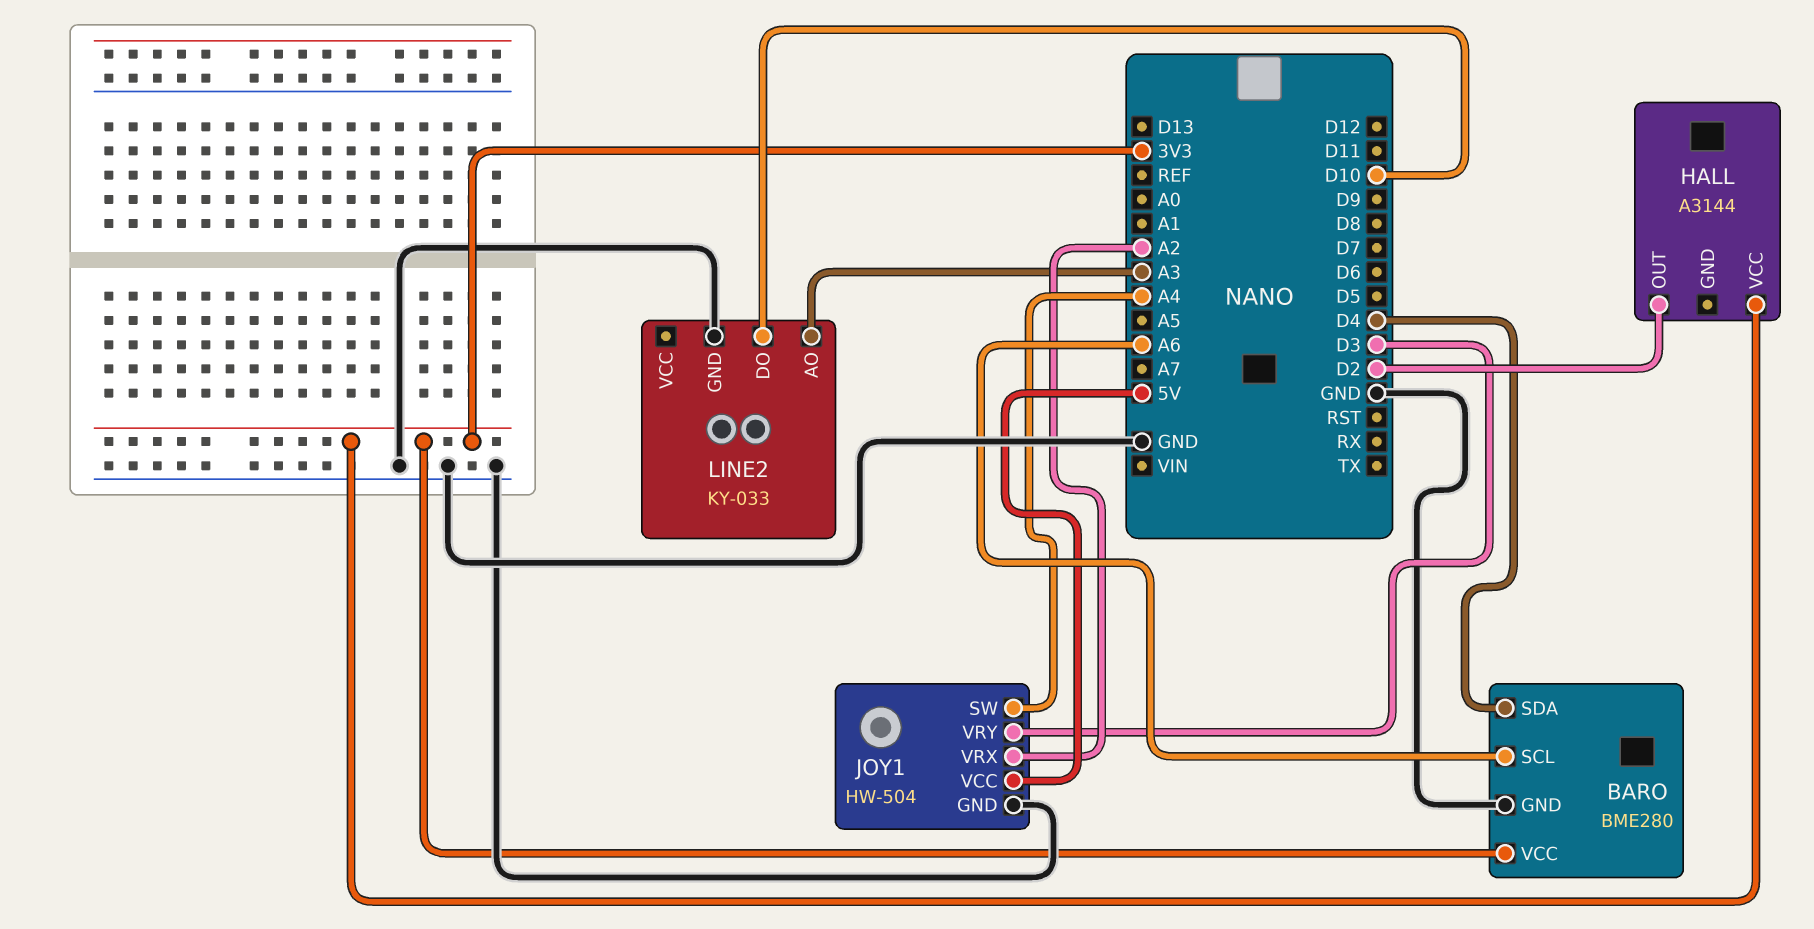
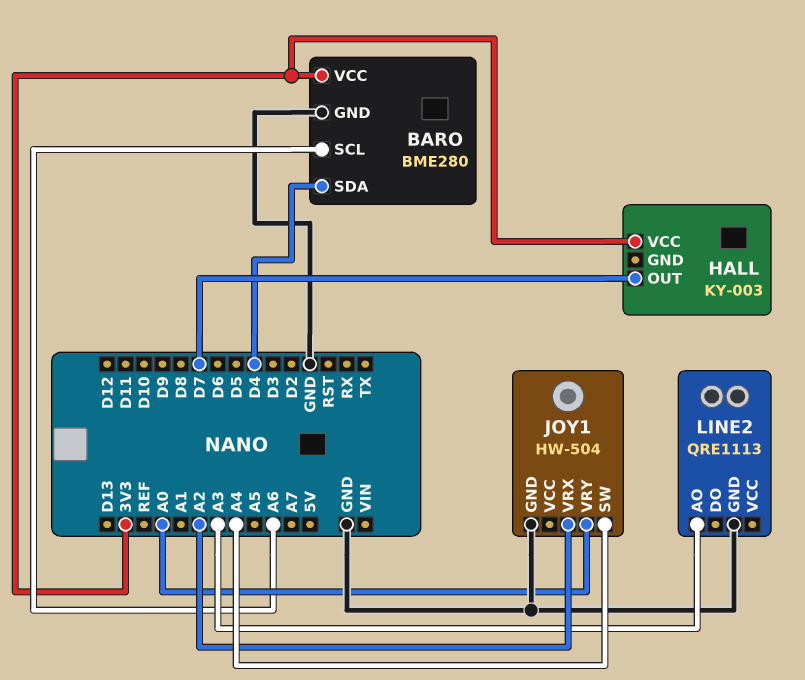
HALL: A3144 -> KY-003
HALL pin OUT: D2 -> D7
JOY1 pin VCC: 5V -> none
JOY1 pin VRY: D3 -> A0
LINE2: KY-033 -> QRE1113
LINE2 pin DO: D10 -> none

